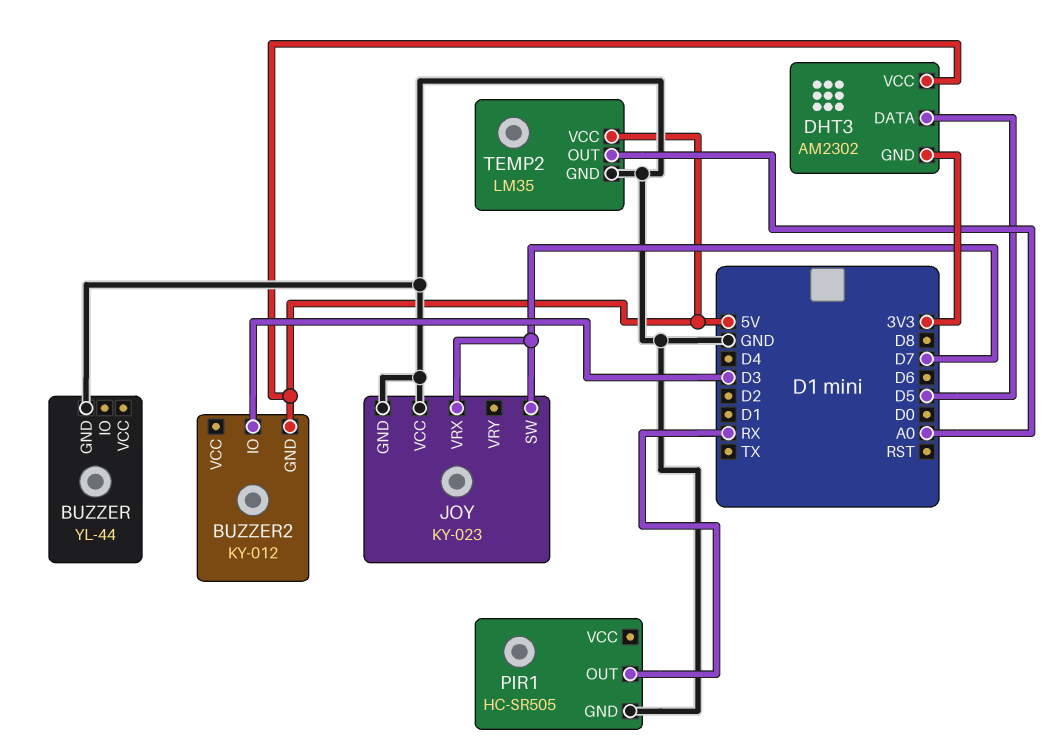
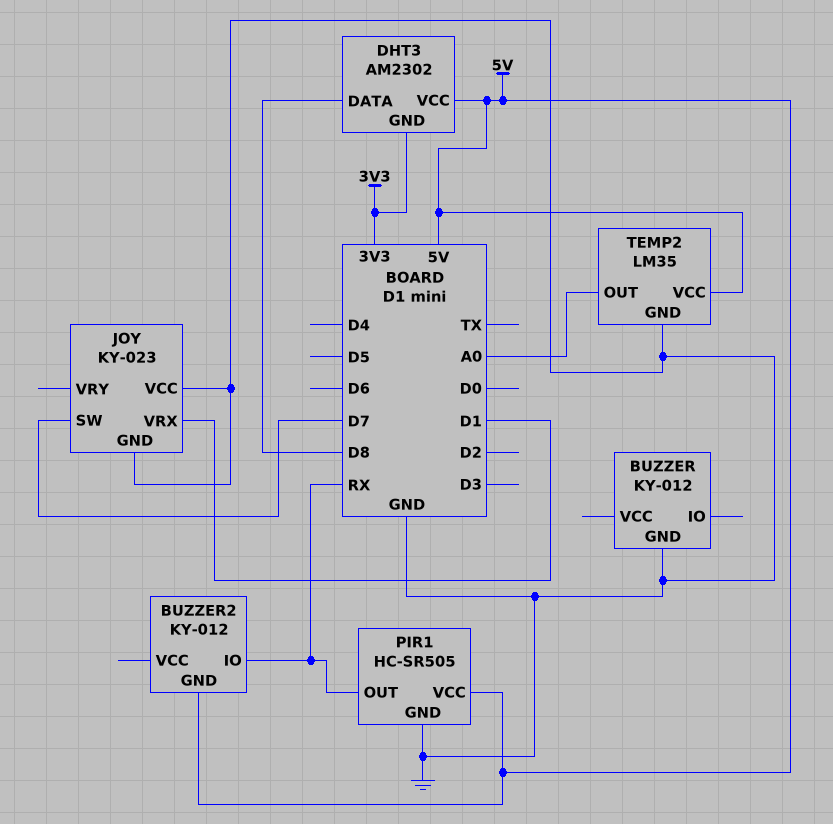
BUZZER: YL-44 -> KY-012
BUZZER2 pin IO: D3 -> RX
DHT3 pin DATA: D5 -> D8
JOY pin VRX: D7 -> D1
PIR1 pin VCC: none -> 5V

